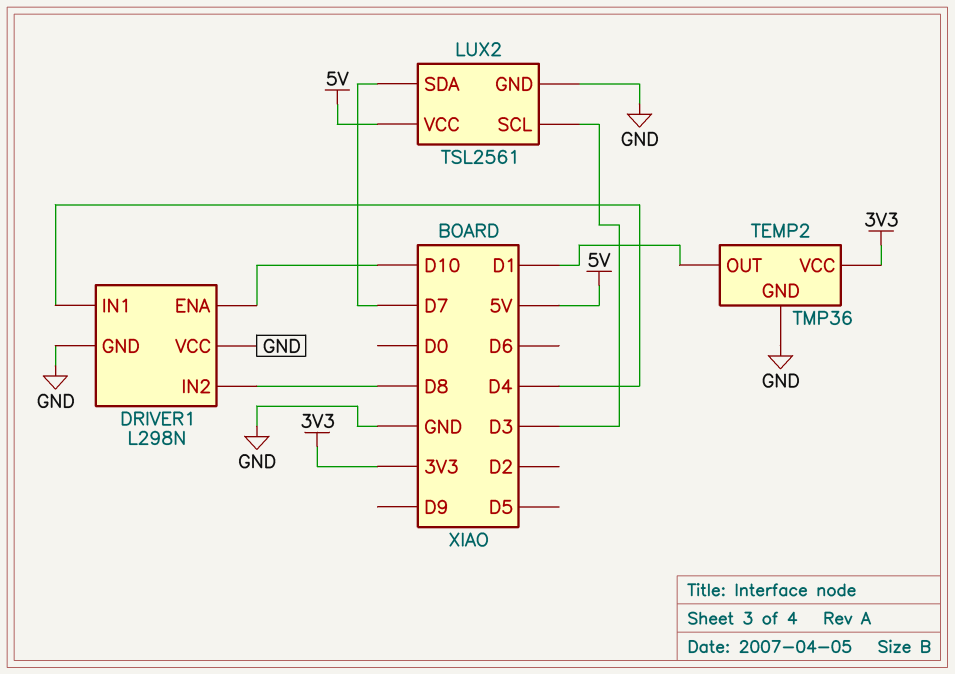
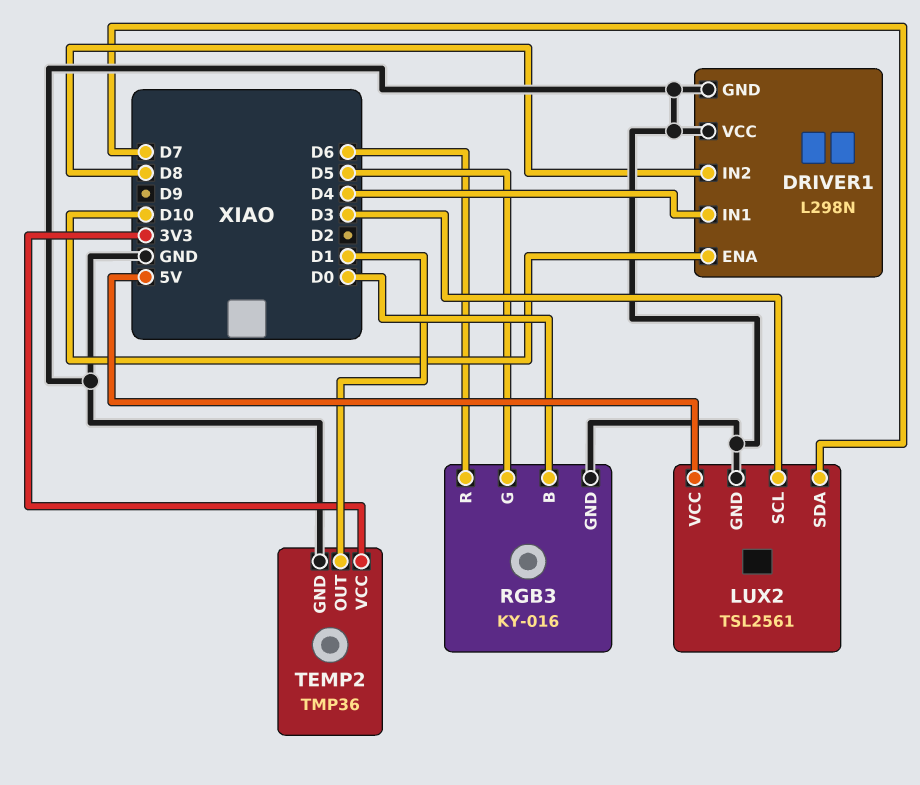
RGB3: none -> KY-016
RGB3 pin B: none -> D0
RGB3 pin G: none -> D5
RGB3 pin GND: none -> GND
RGB3 pin R: none -> D6

